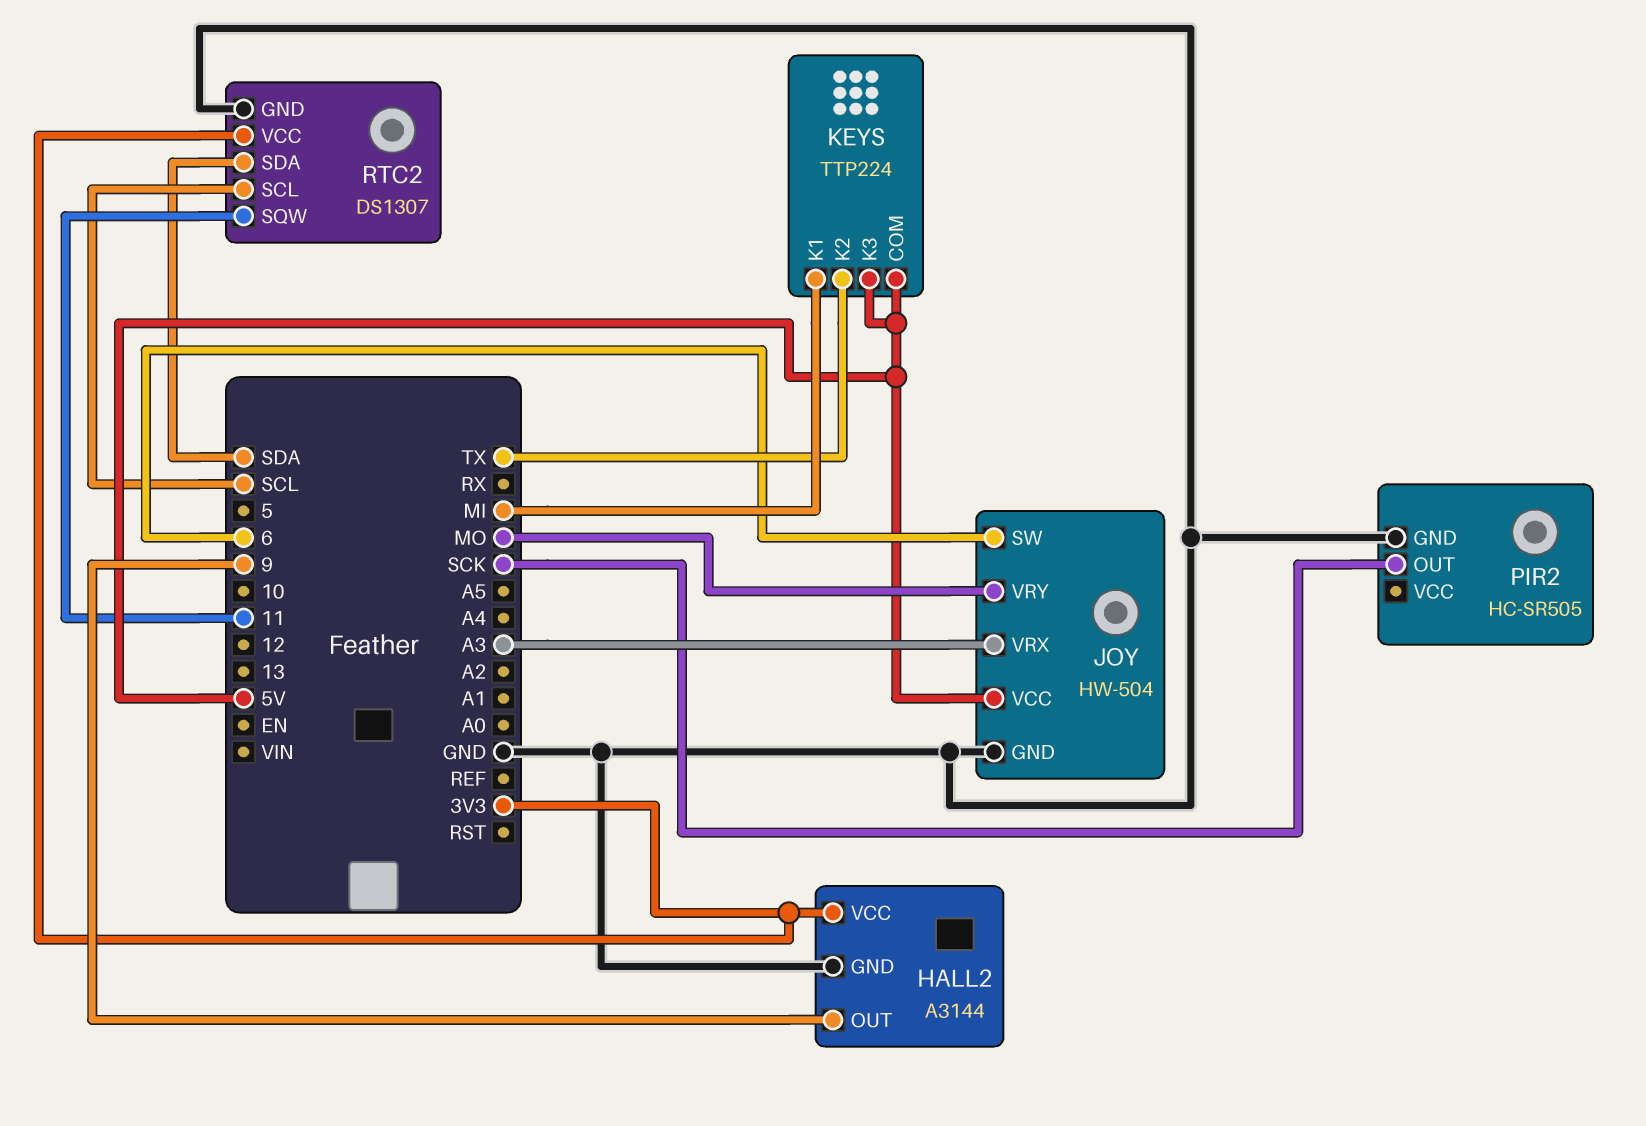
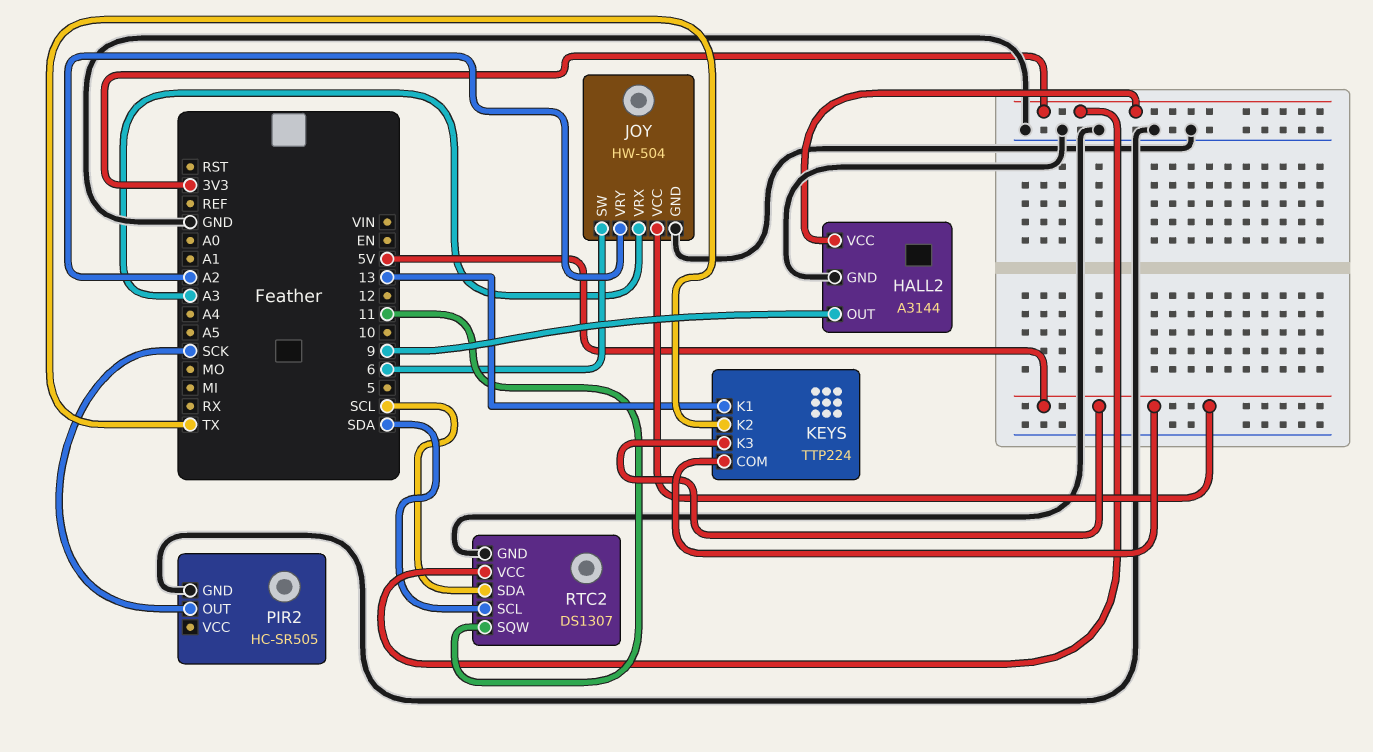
JOY pin VRY: MO -> A2
KEYS pin K1: MI -> 13
RTC2 pin SCL: SCL -> SDA
RTC2 pin SDA: SDA -> SCL

